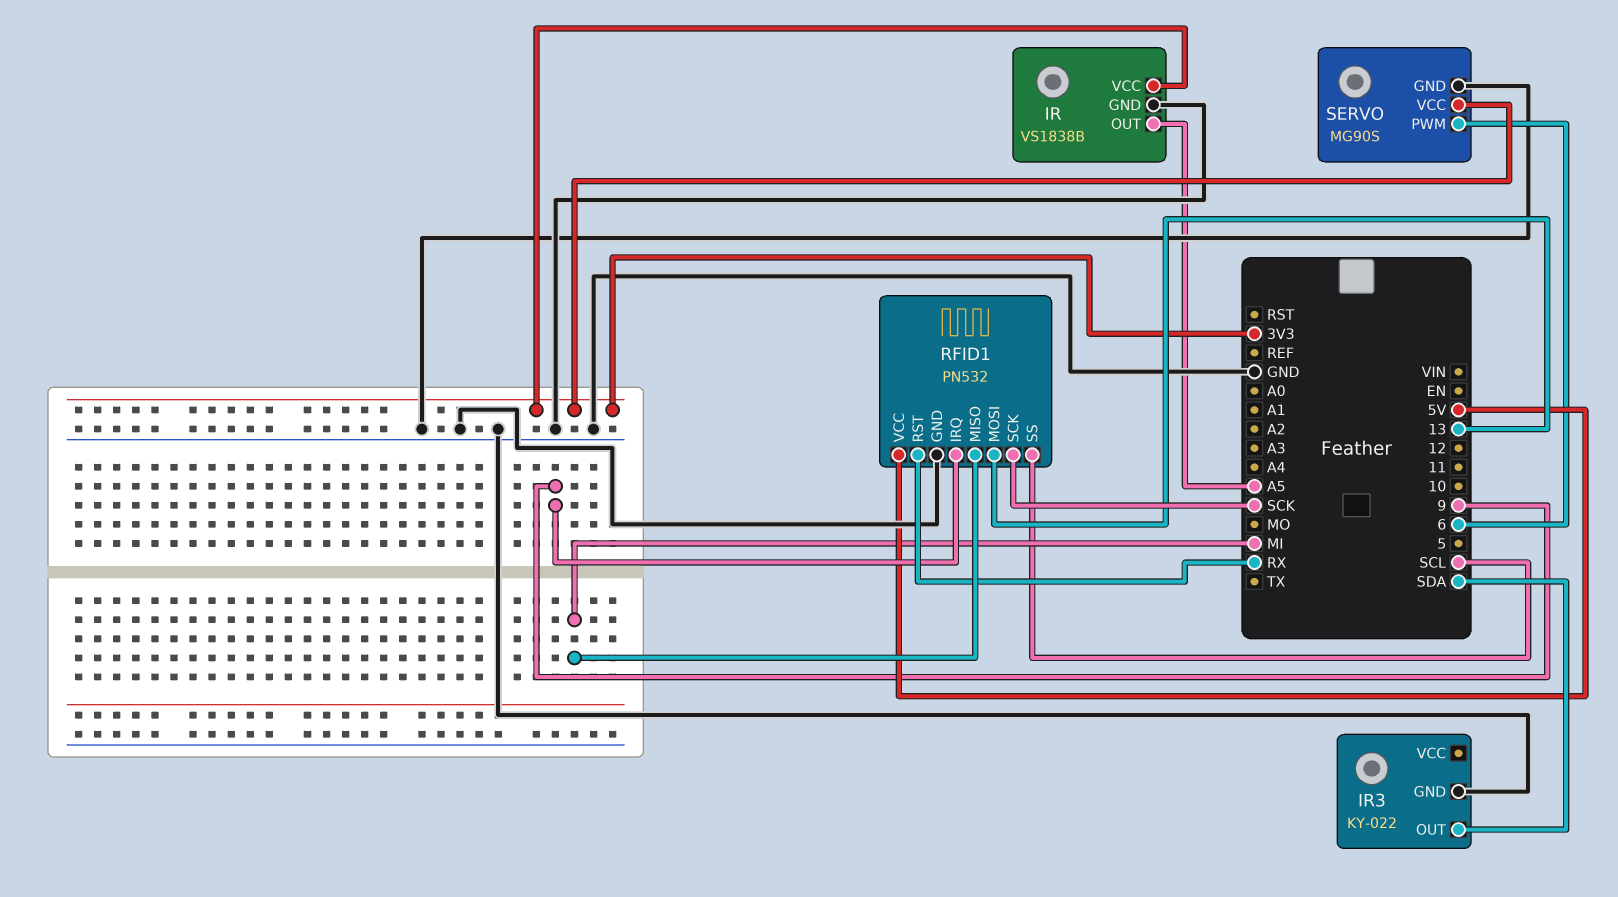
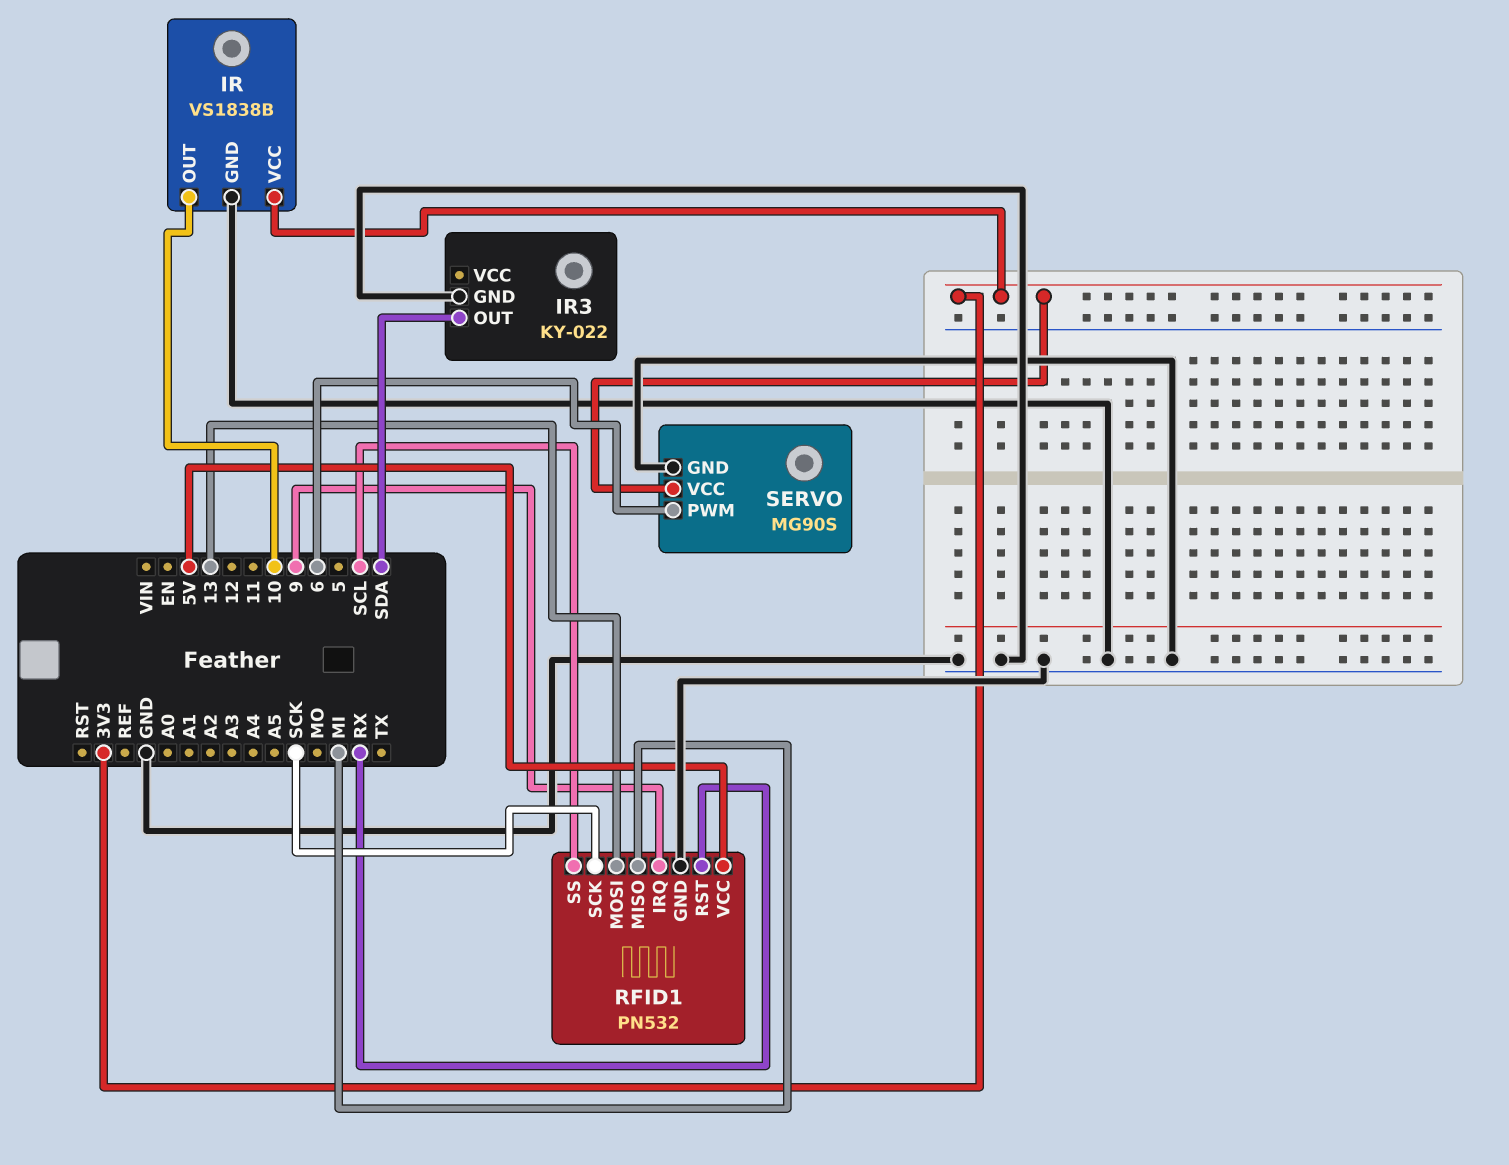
IR pin OUT: A5 -> 10

